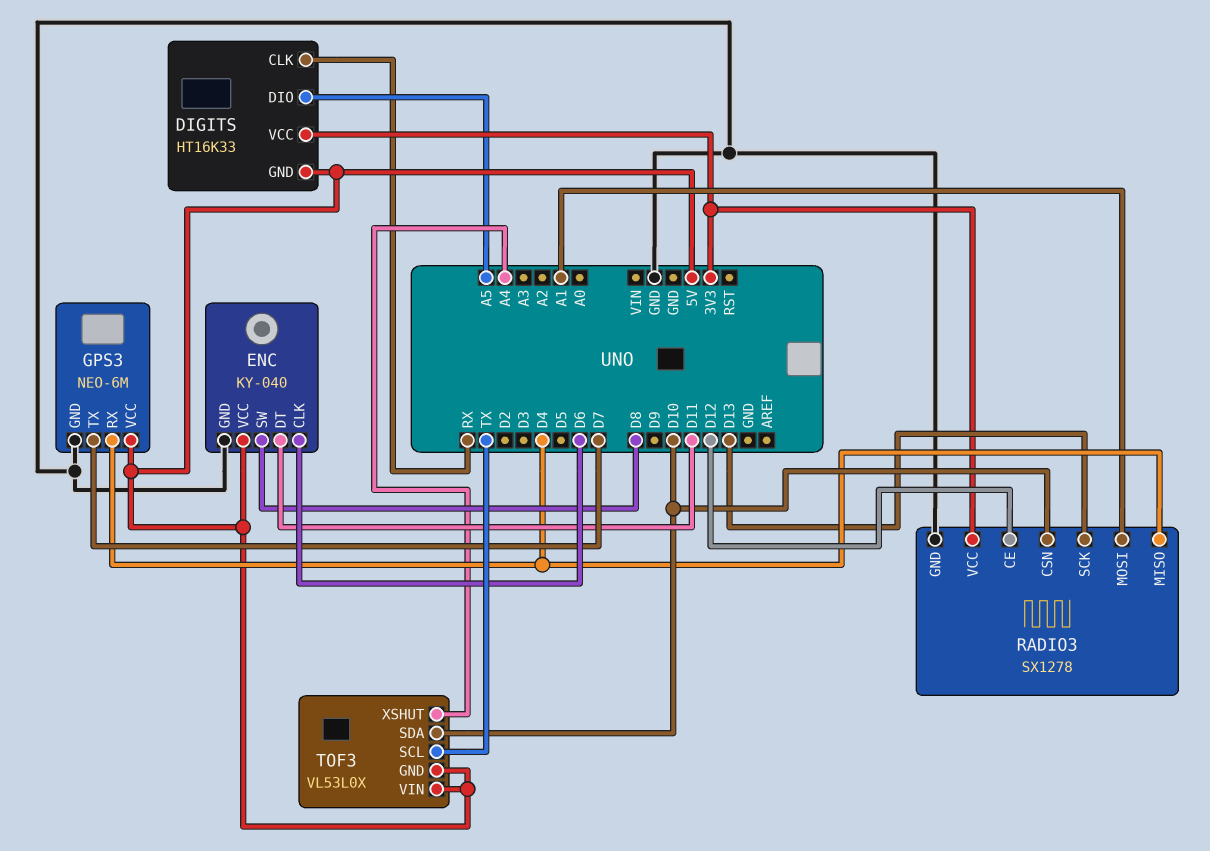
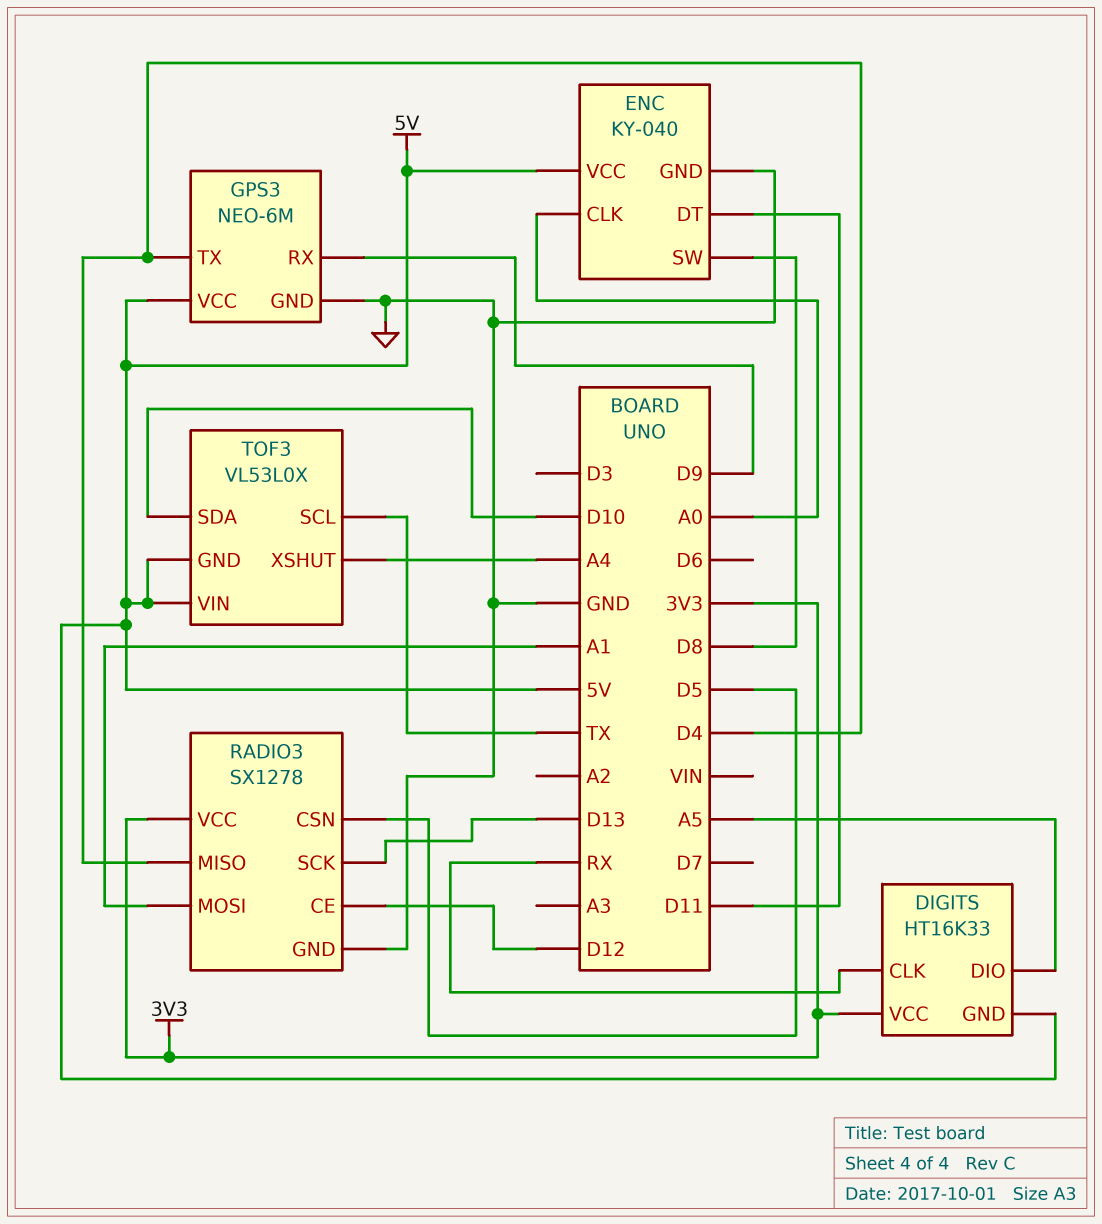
ENC pin CLK: D6 -> A0
GPS3 pin RX: D4 -> D9
GPS3 pin TX: D7 -> D4
RADIO3 pin CSN: D10 -> D5

